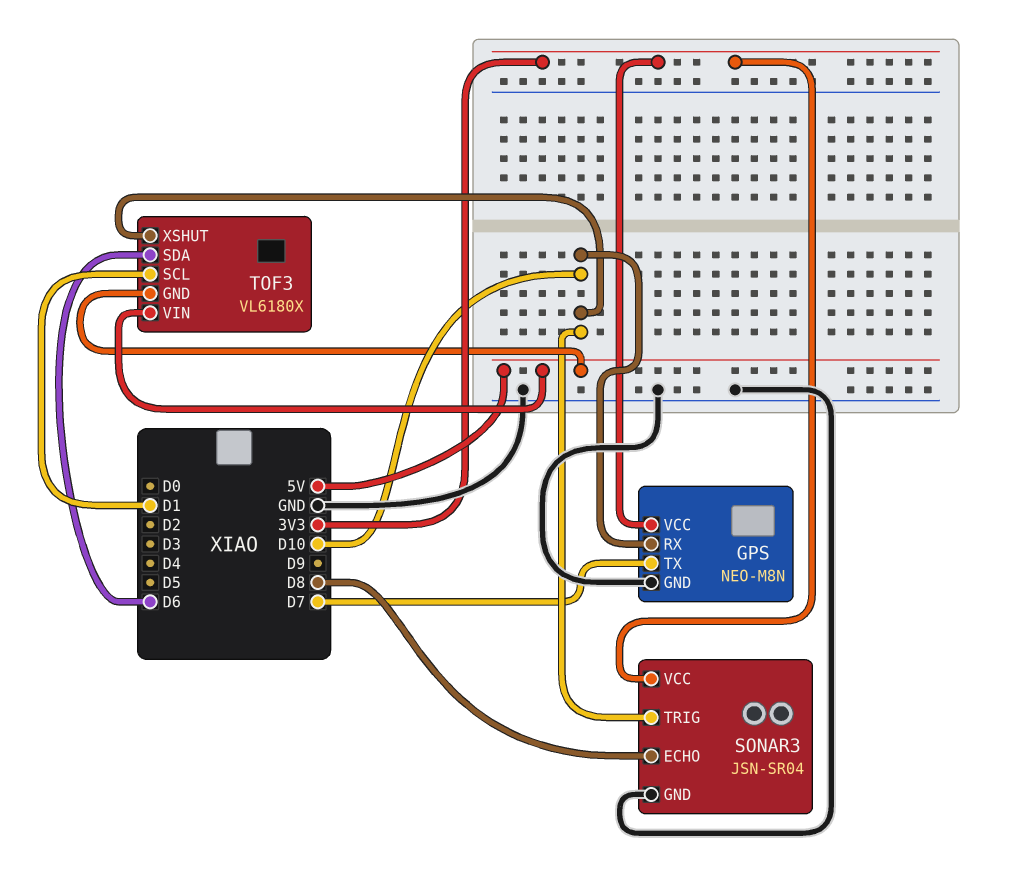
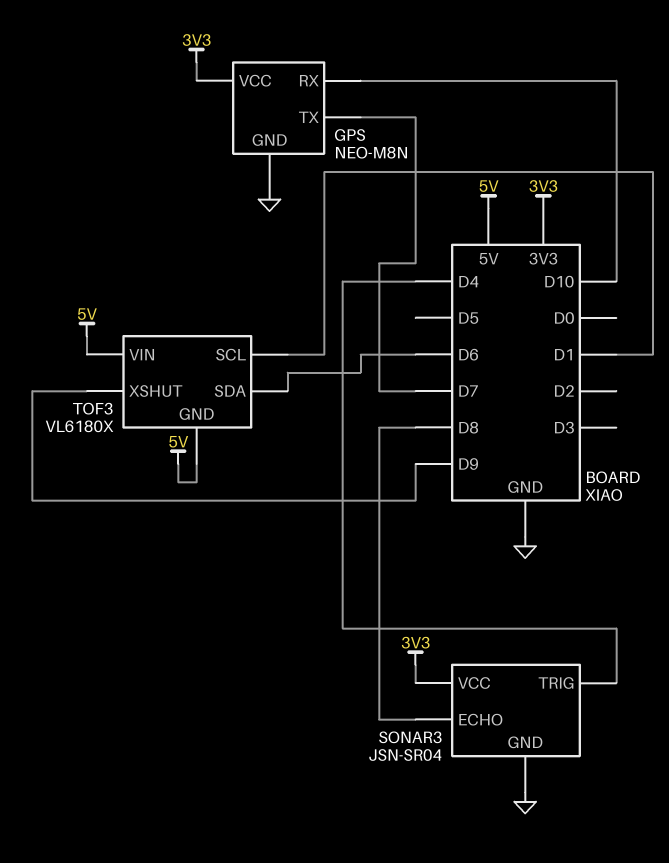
SONAR3 pin TRIG: D10 -> D4
TOF3 pin XSHUT: D10 -> D9

